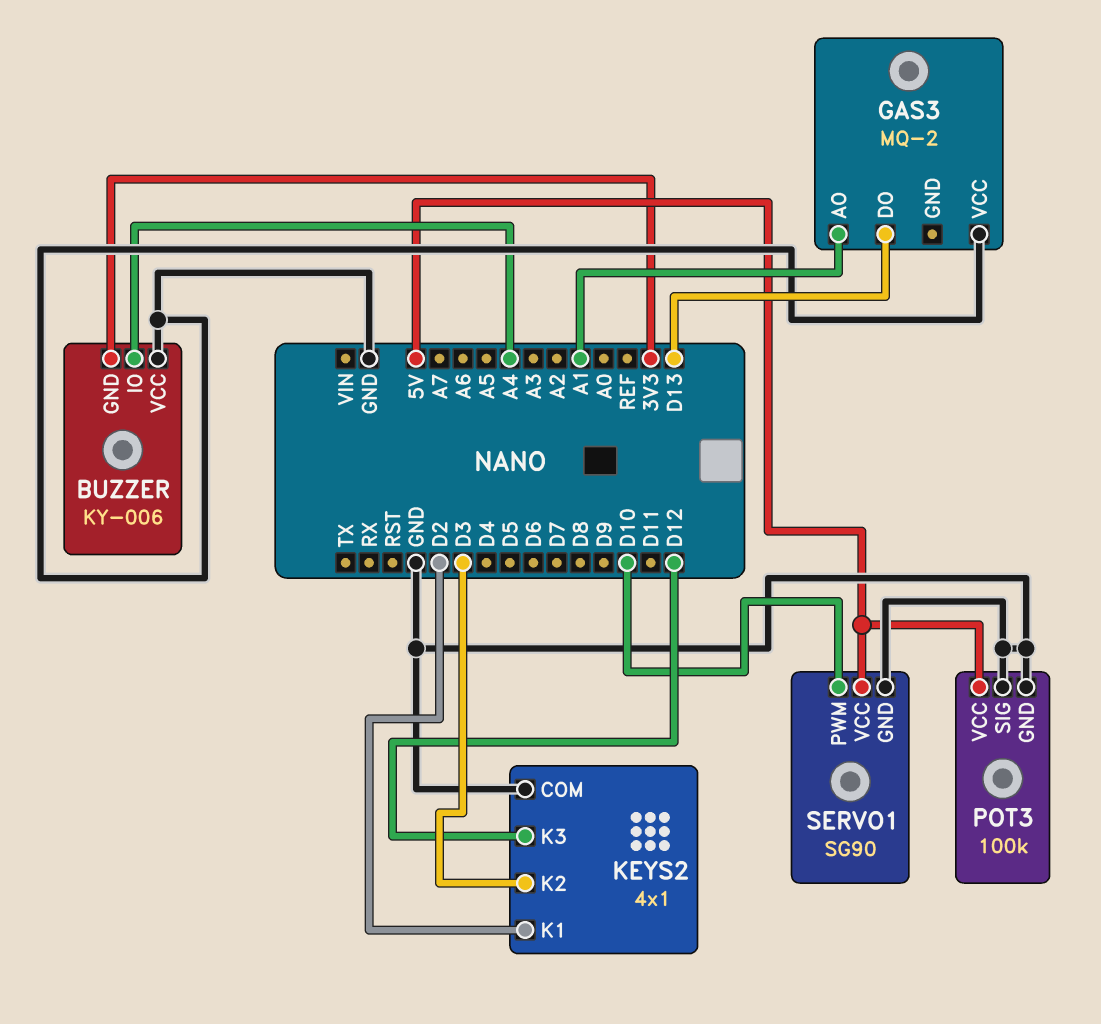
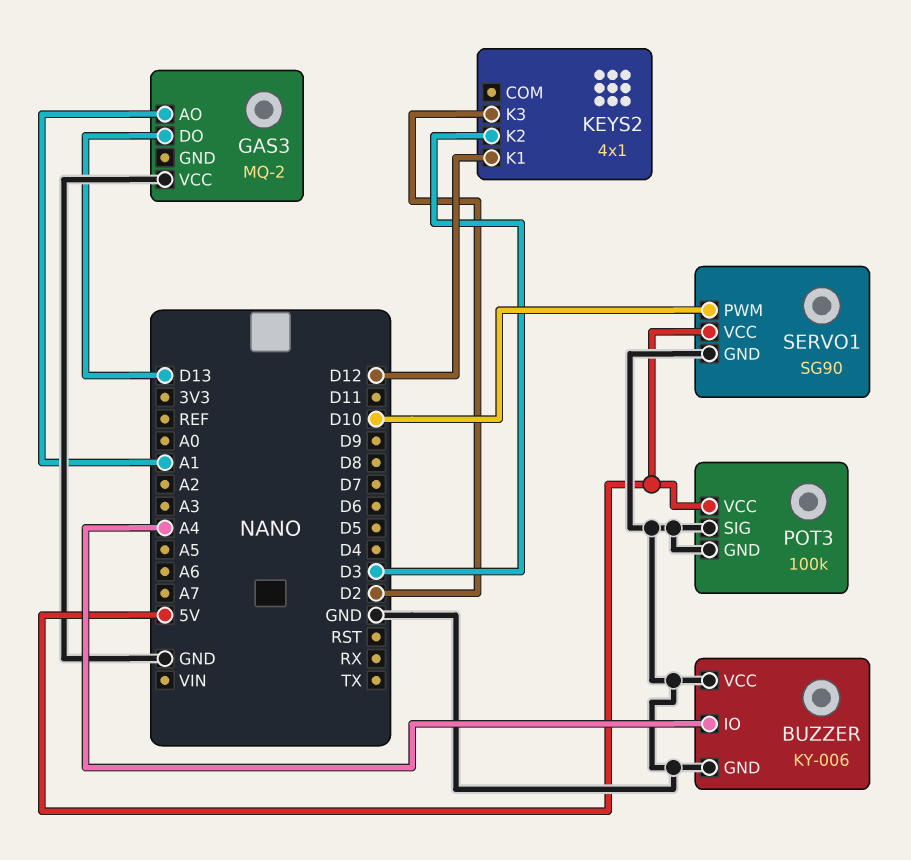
BUZZER pin GND: 3V3 -> GND
KEYS2 pin COM: GND -> none
KEYS2 pin K1: D2 -> D12
KEYS2 pin K3: D12 -> D2

